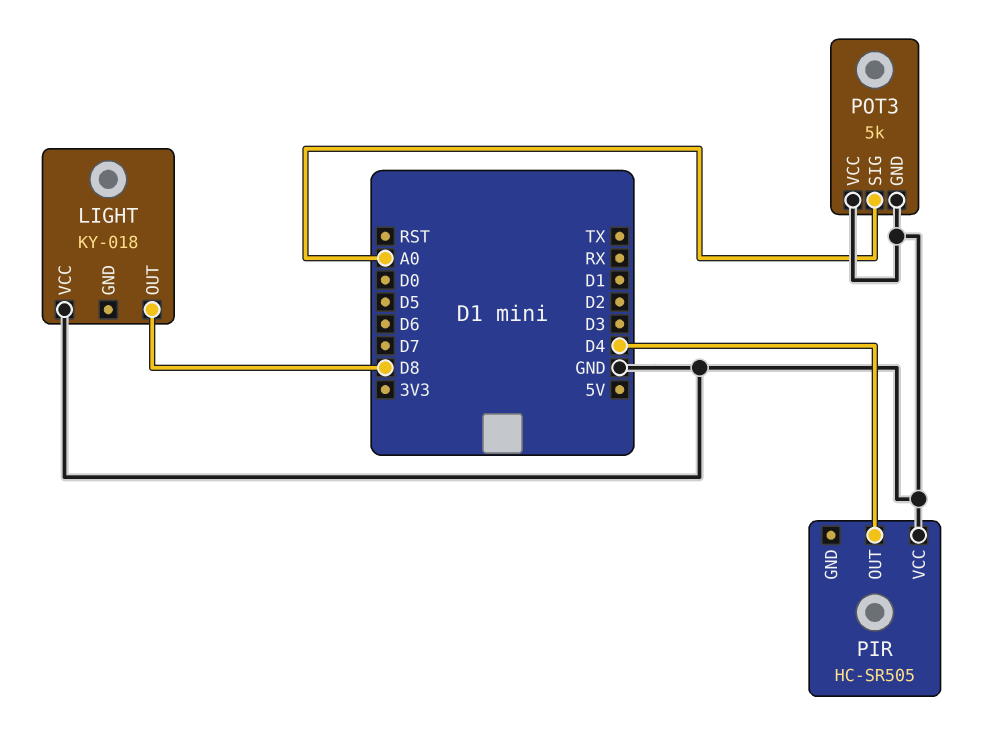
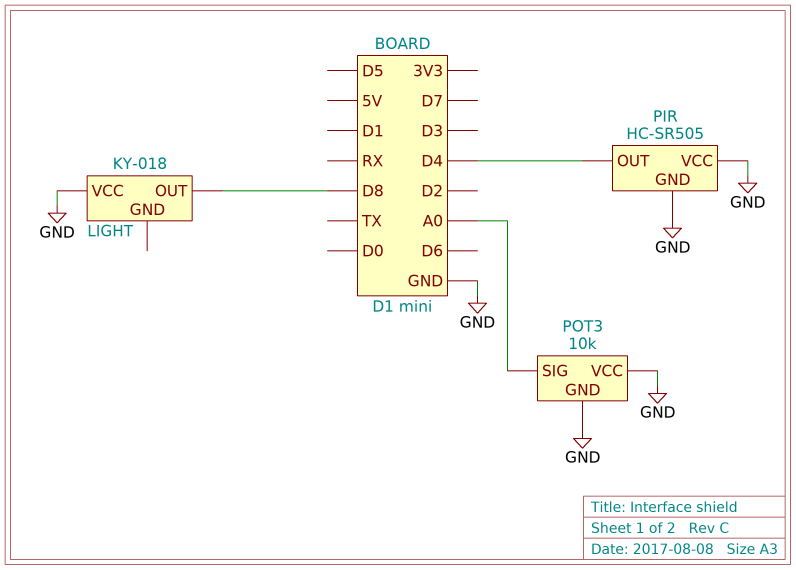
PIR pin GND: none -> GND
POT3: 5k -> 10k

